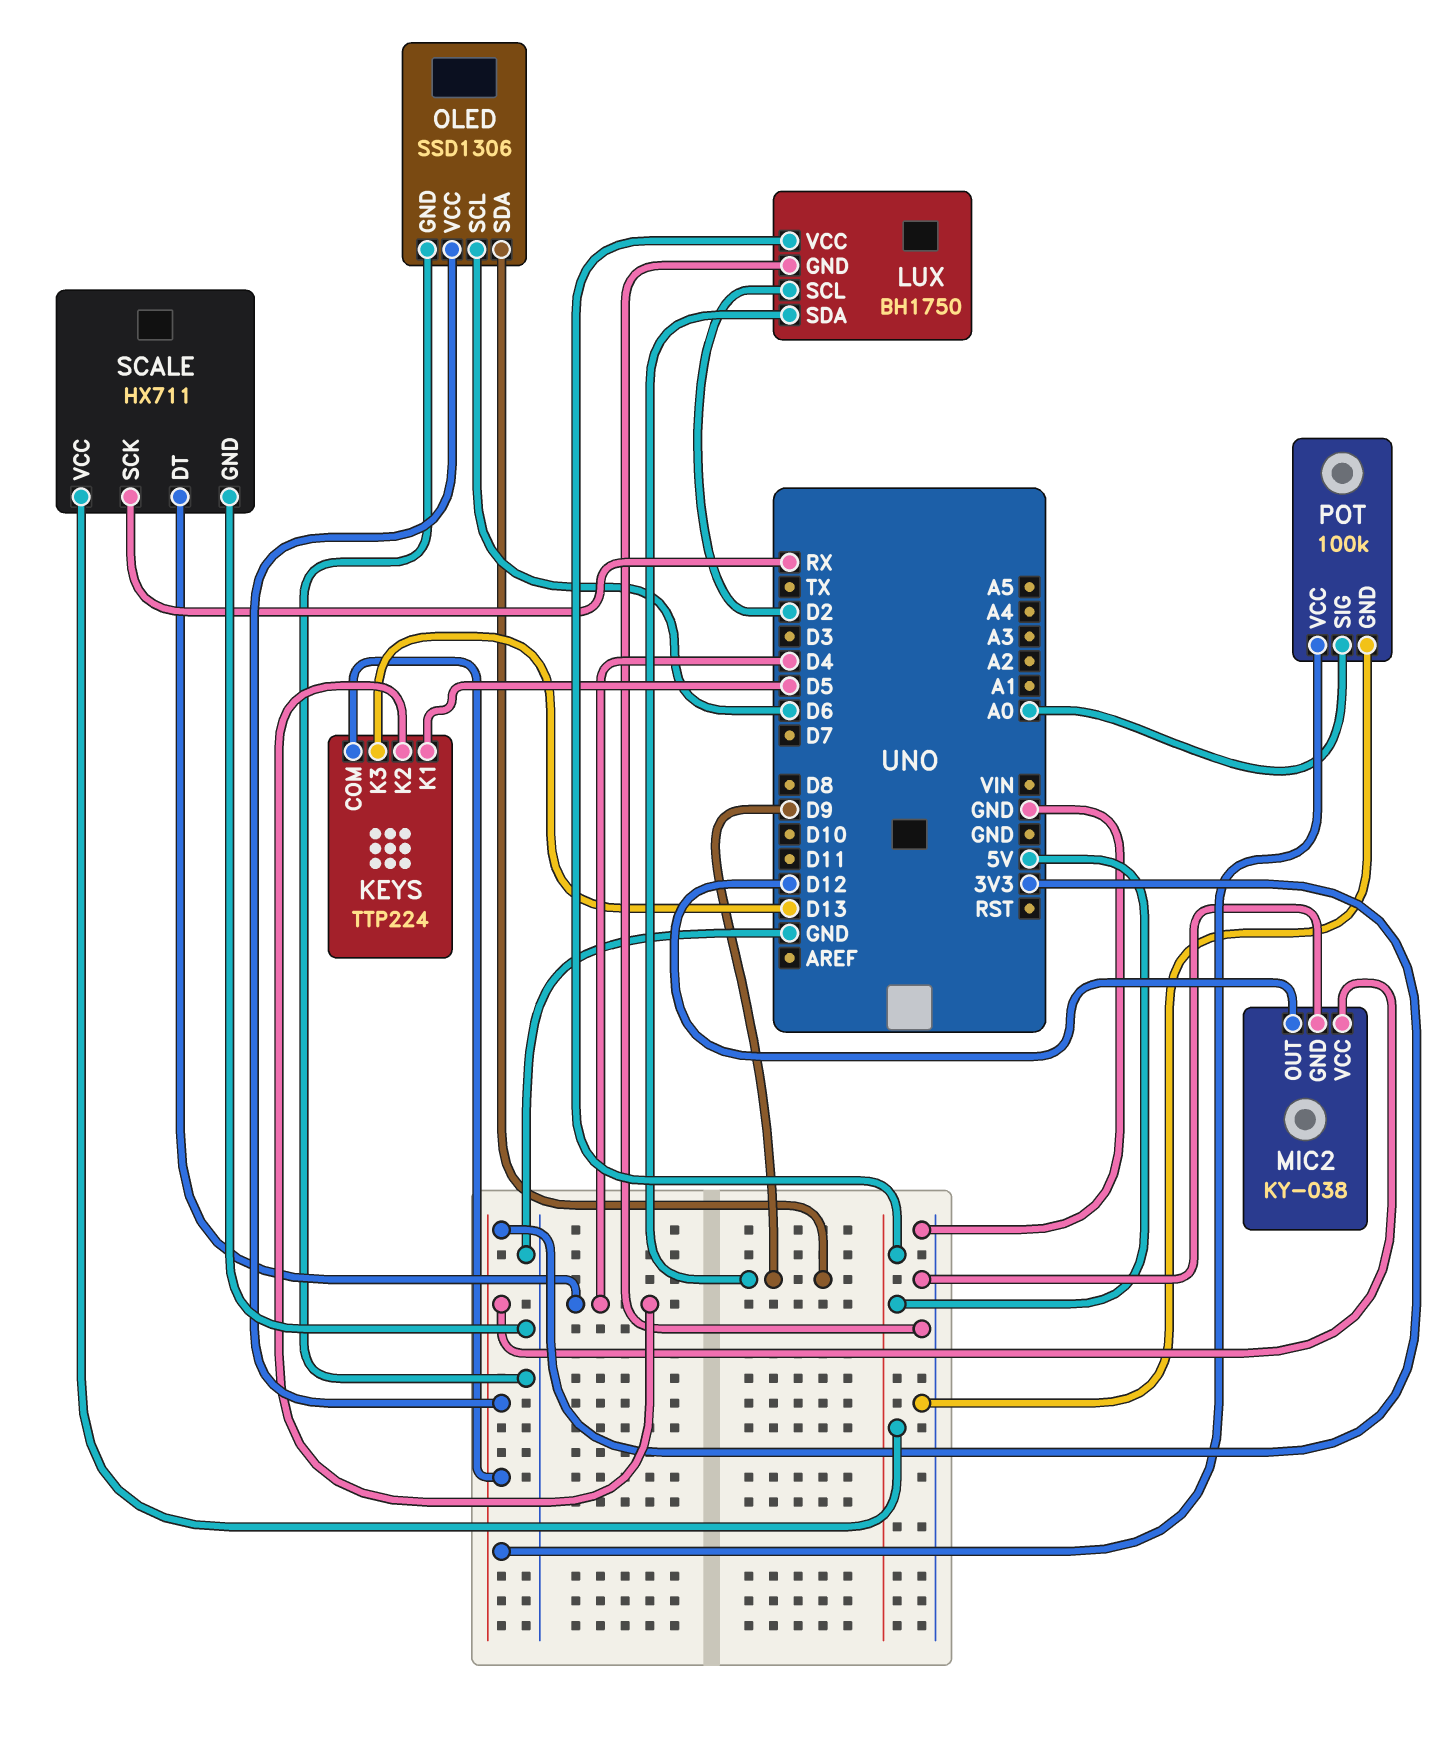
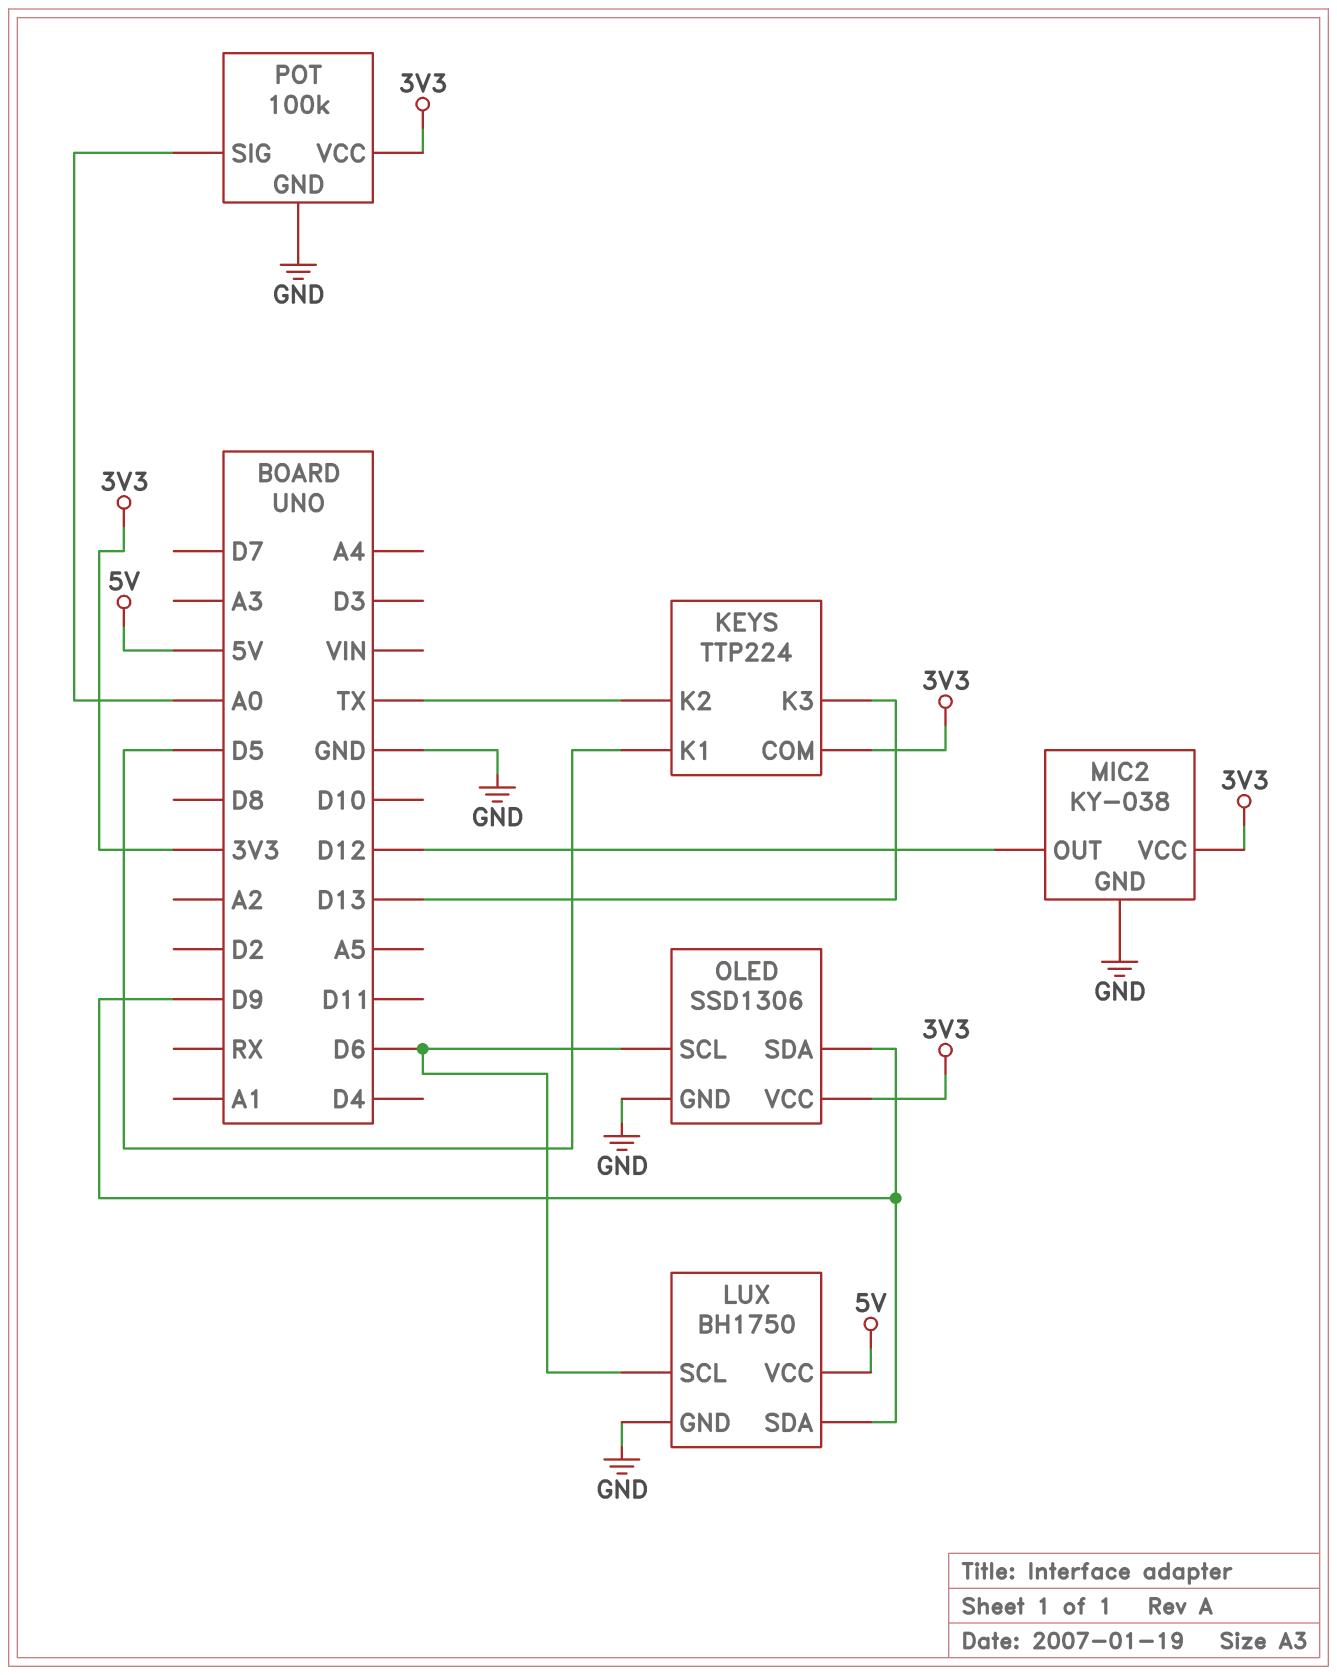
KEYS pin K2: D4 -> TX
LUX pin SCL: D2 -> D6
SCALE: HX711 -> none
SCALE pin DT: D4 -> none
SCALE pin GND: GND -> none
SCALE pin SCK: RX -> none
SCALE pin VCC: 5V -> none

